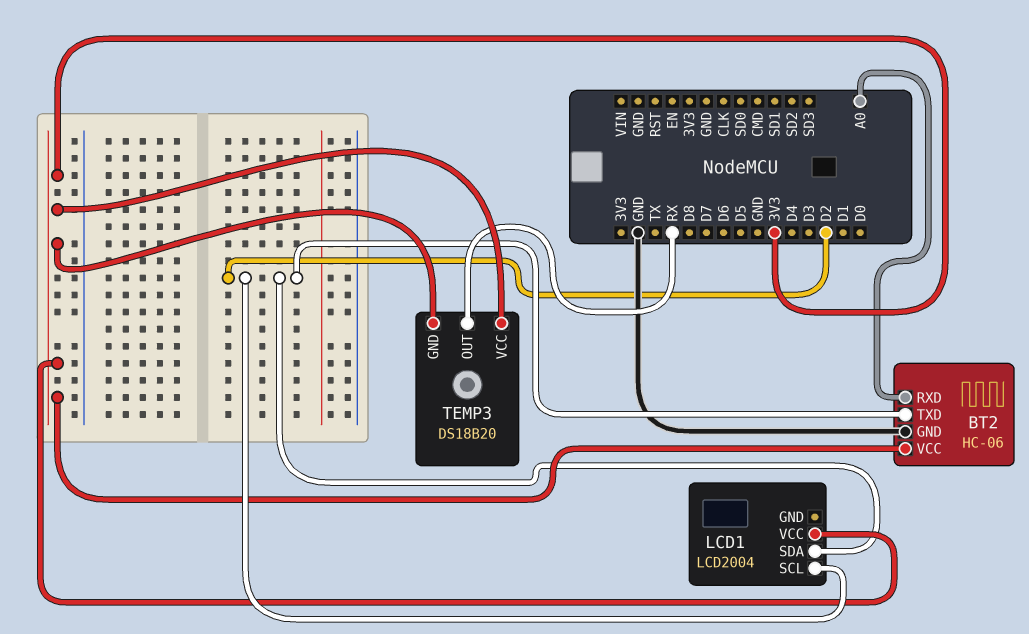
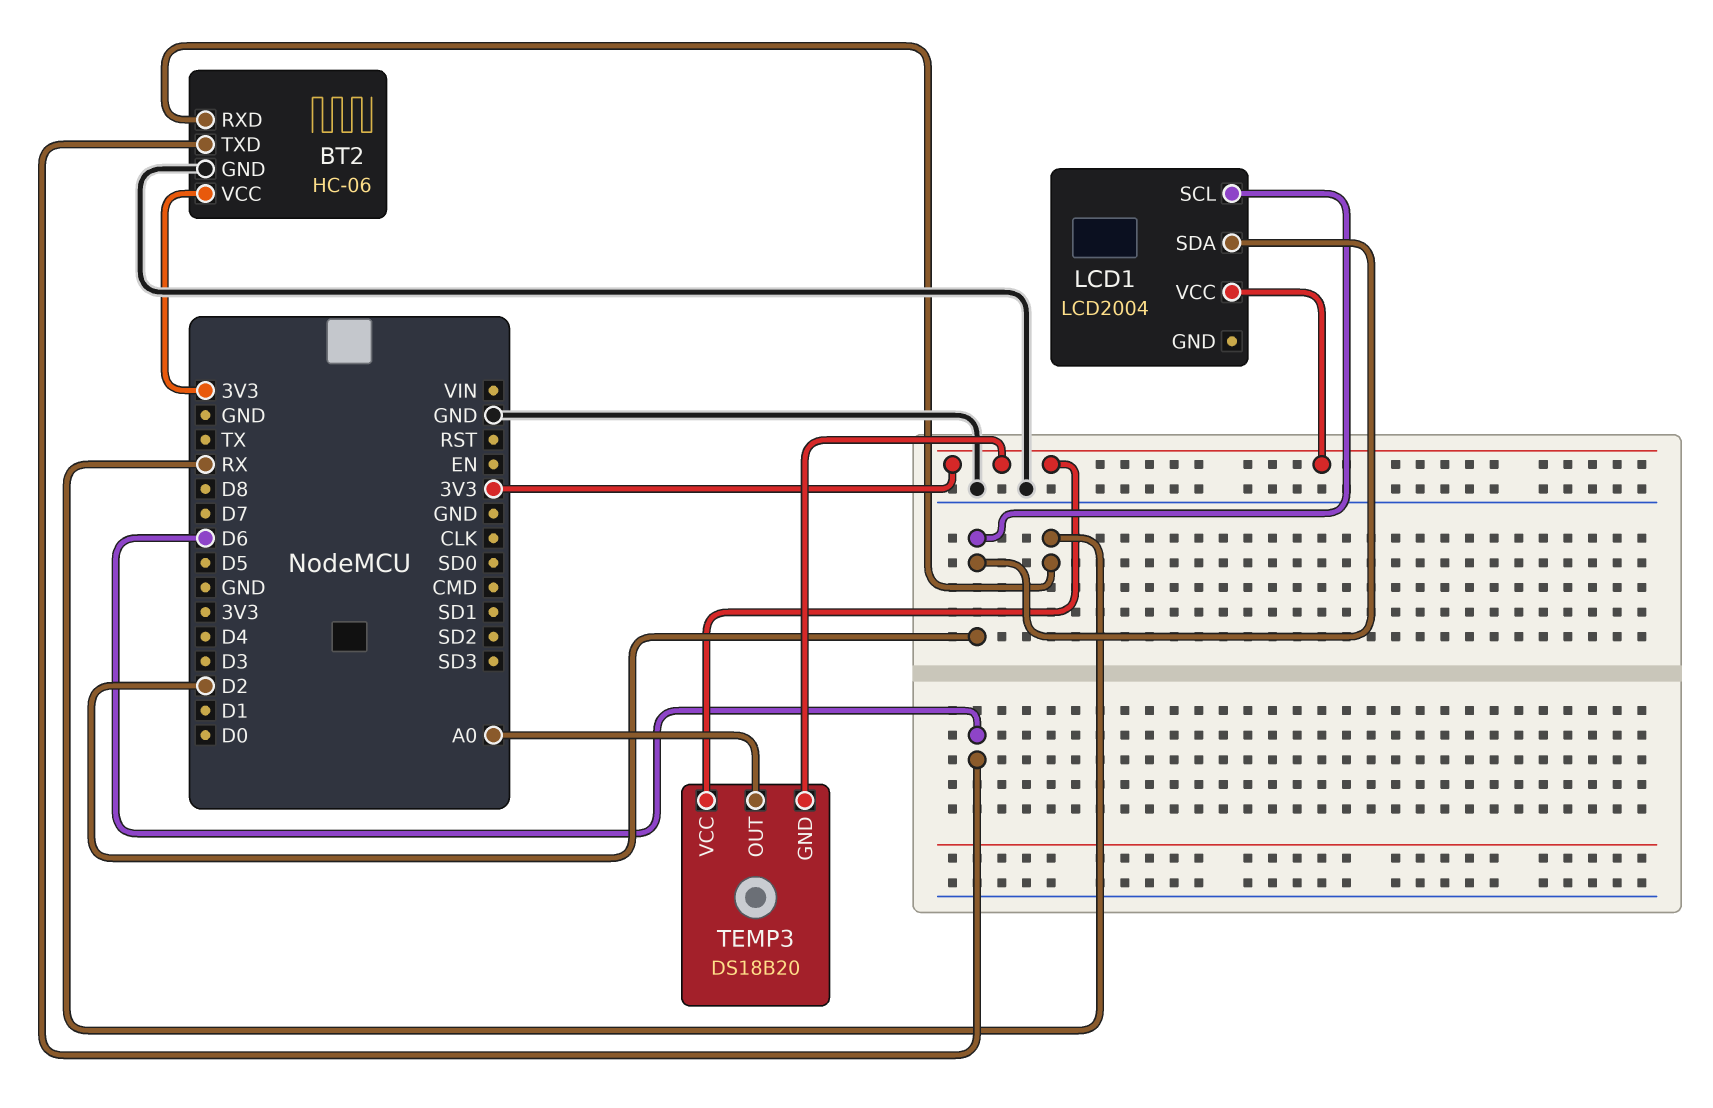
BT2 pin RXD: A0 -> RX
BT2 pin TXD: D2 -> D6
TEMP3 pin OUT: RX -> A0

